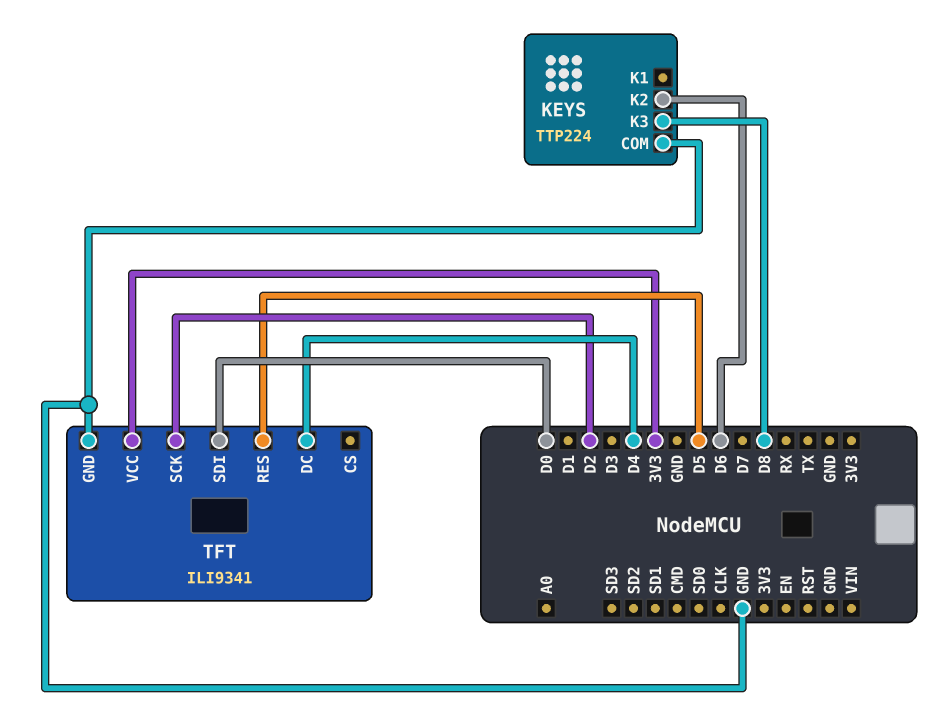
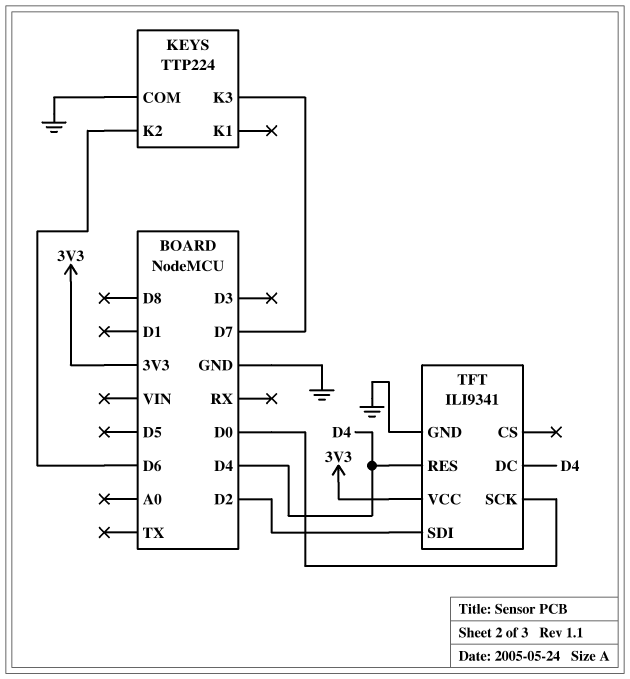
KEYS pin K3: D8 -> D7
TFT pin RES: D5 -> D4
TFT pin SCK: D2 -> D0
TFT pin SDI: D0 -> D2

